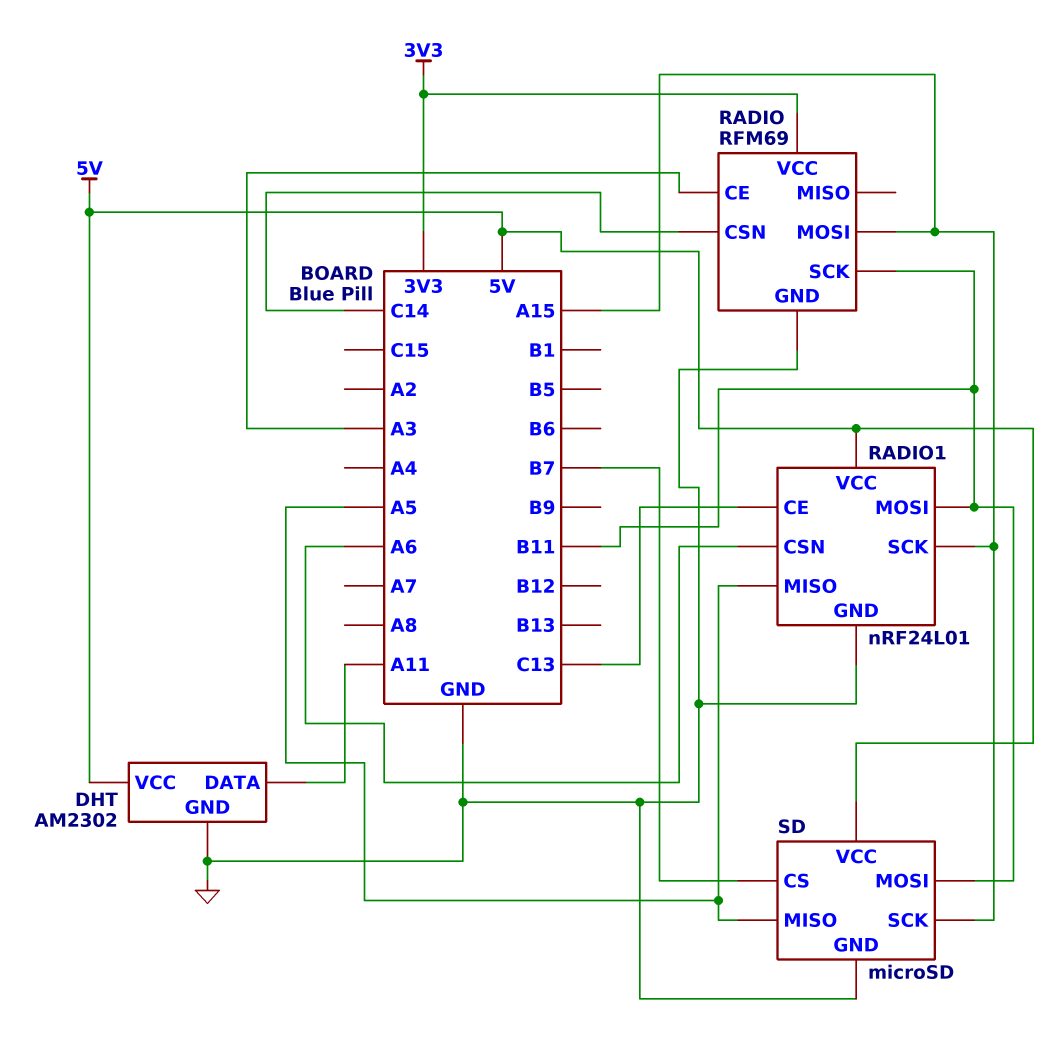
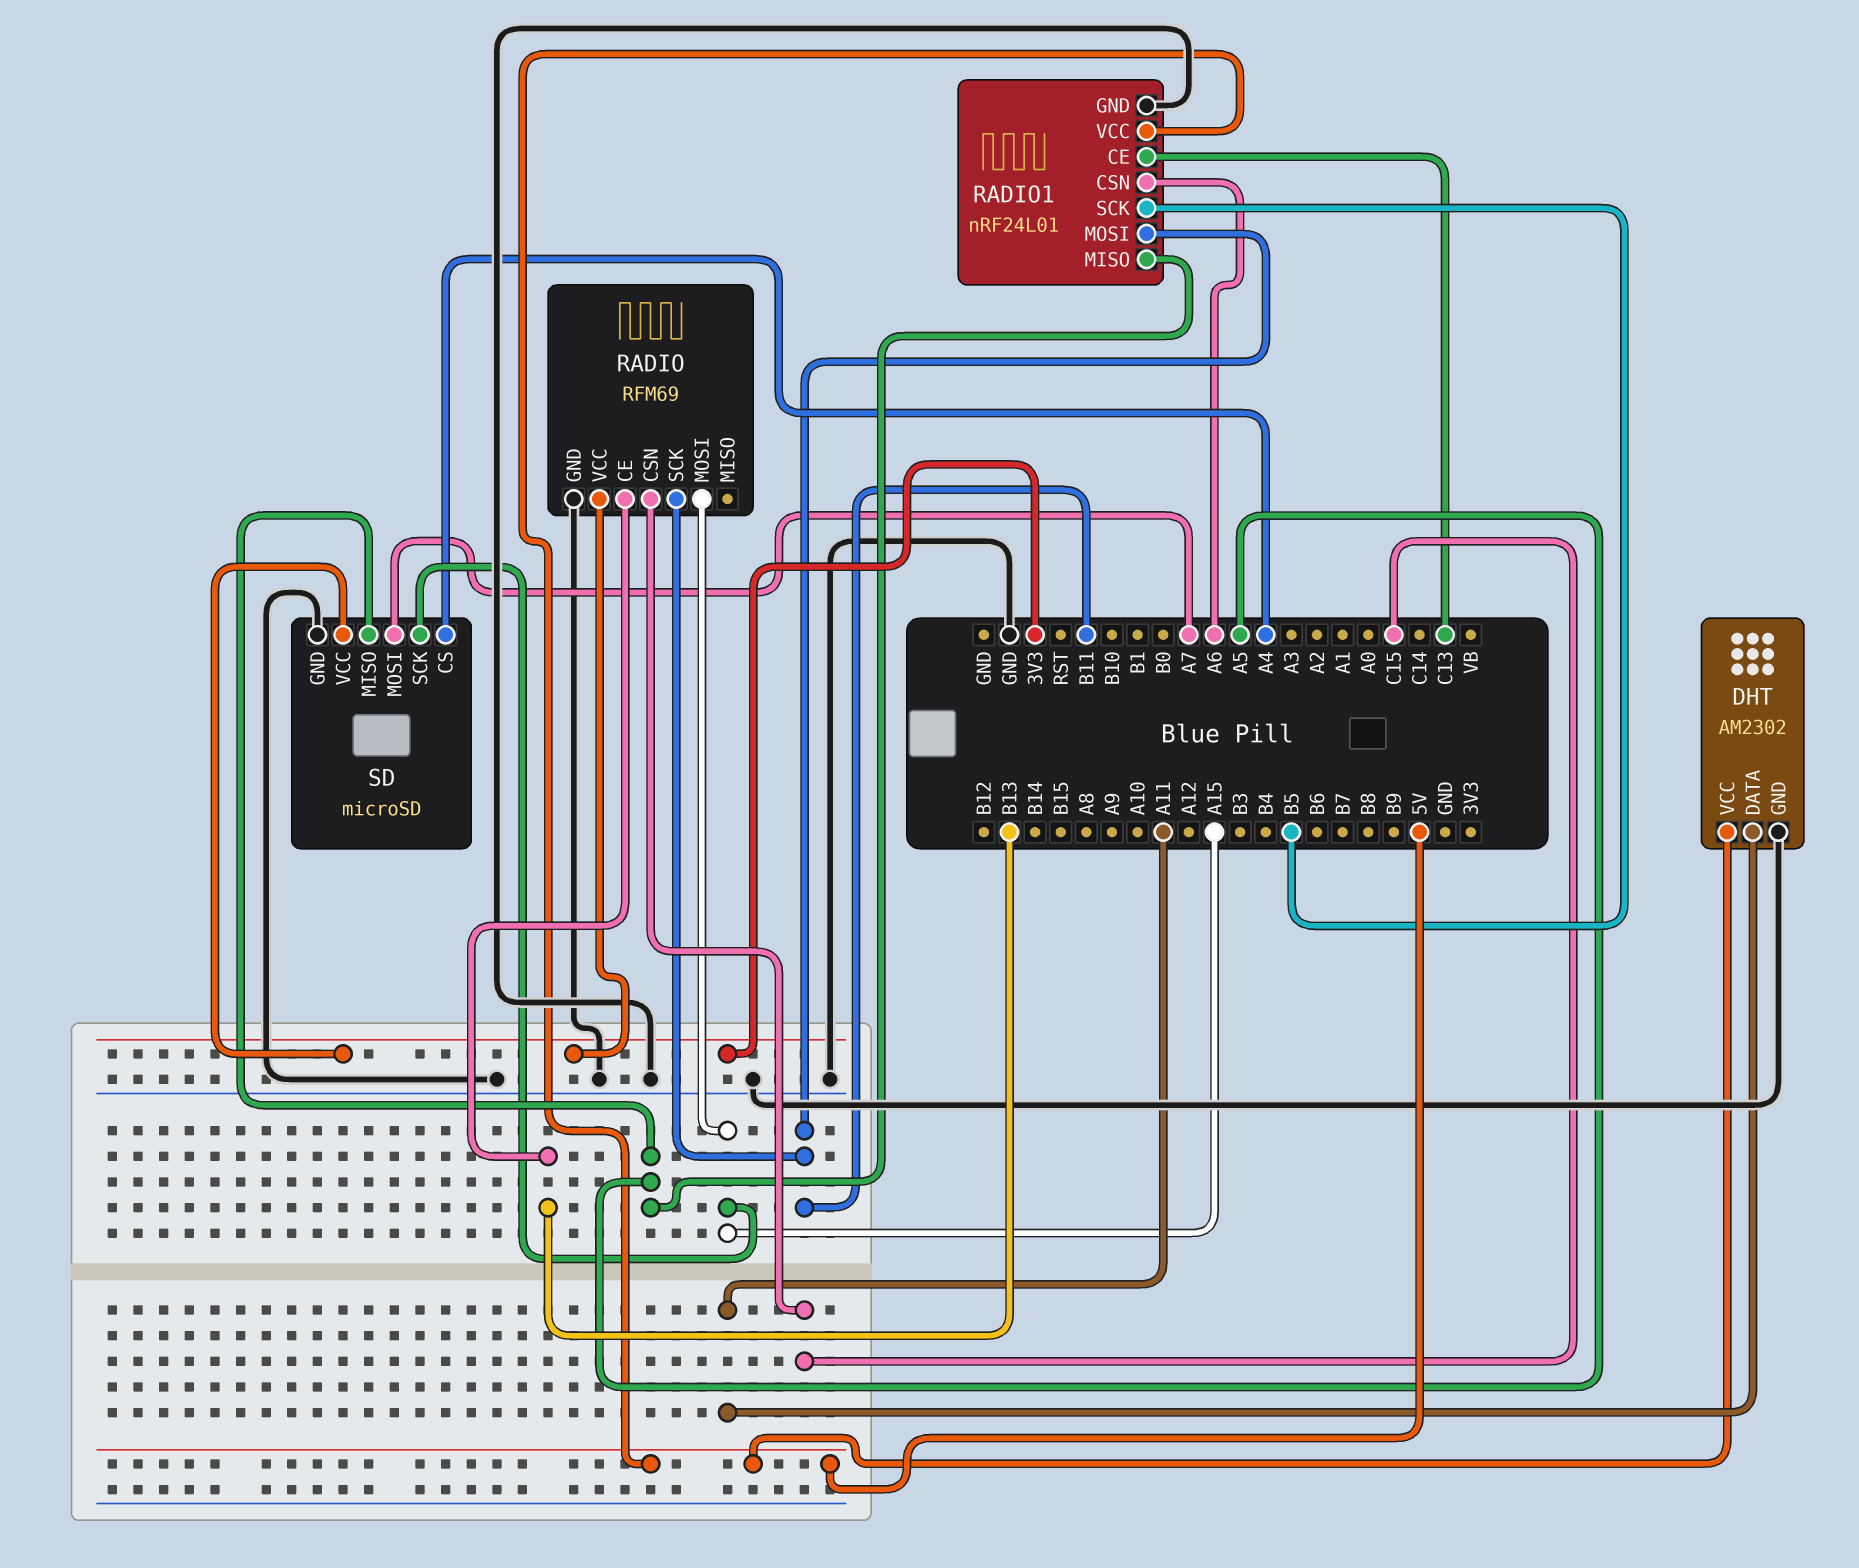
RADIO pin CE: A3 -> B13
RADIO pin CSN: C14 -> C15
RADIO1 pin SCK: A15 -> B5
SD pin CS: B7 -> A4
SD pin MOSI: B11 -> A7
SD pin VCC: 5V -> 3V3

